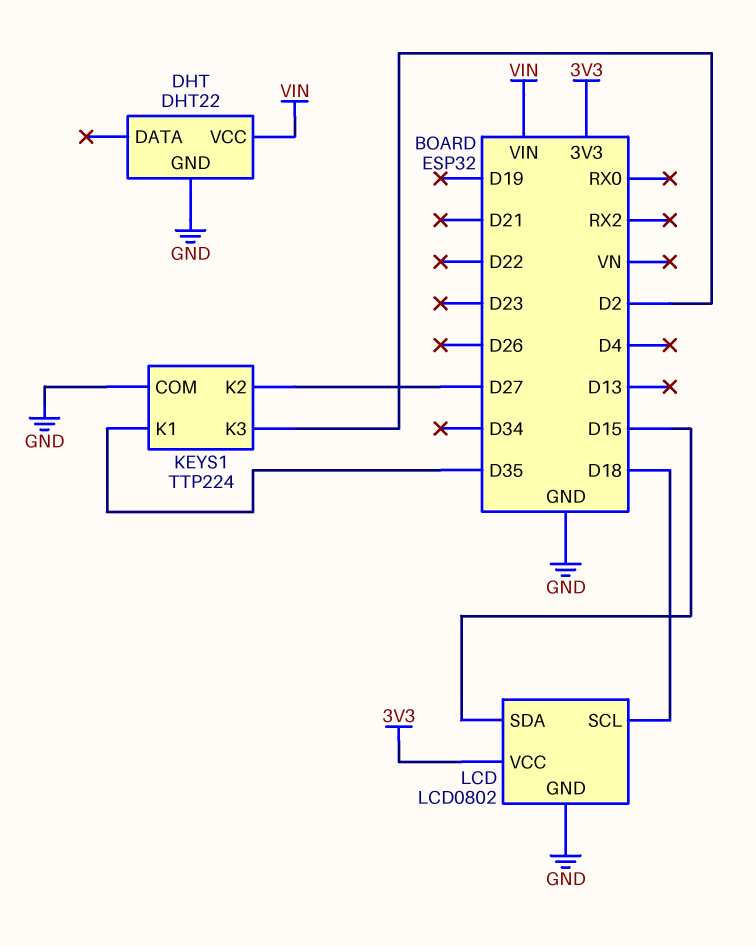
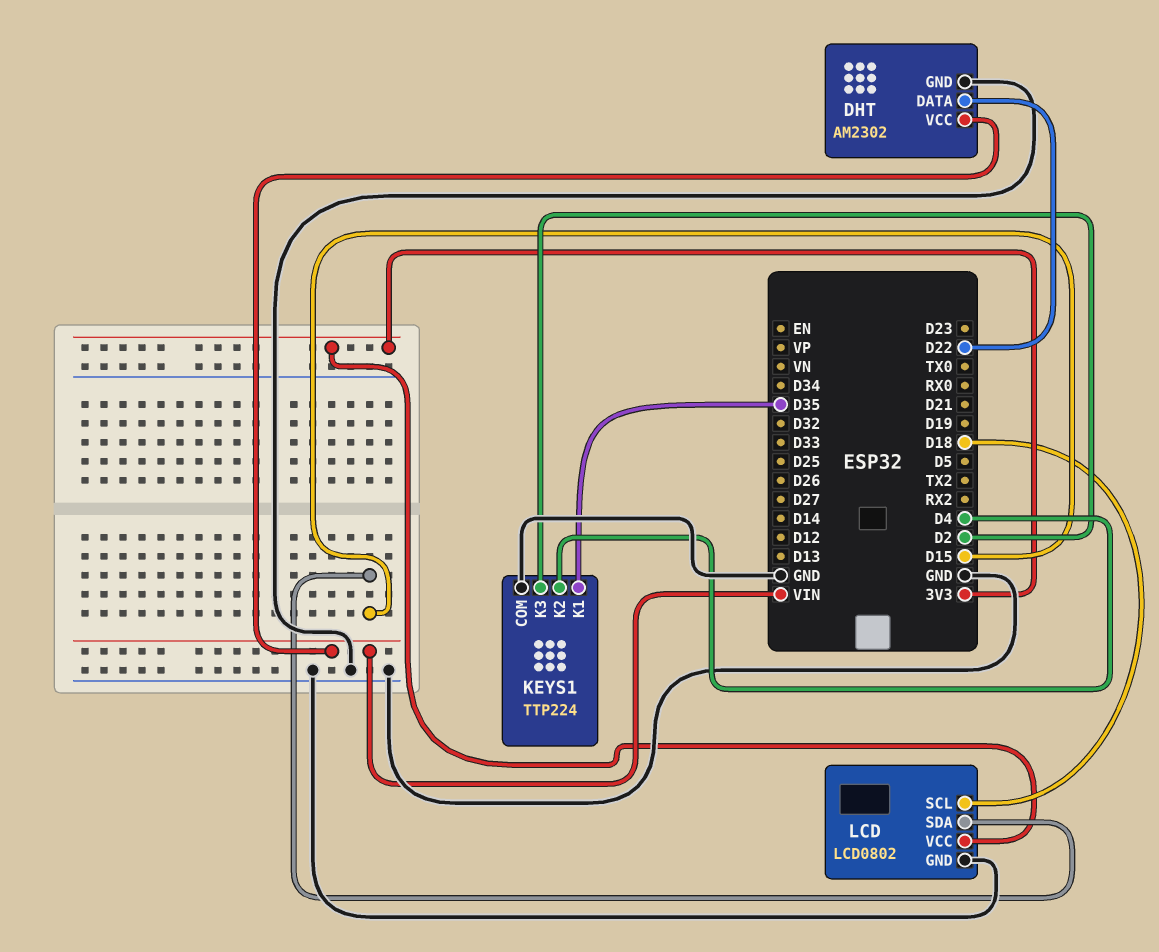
DHT: DHT22 -> AM2302
DHT pin DATA: none -> D22
KEYS1 pin K2: D27 -> D4

